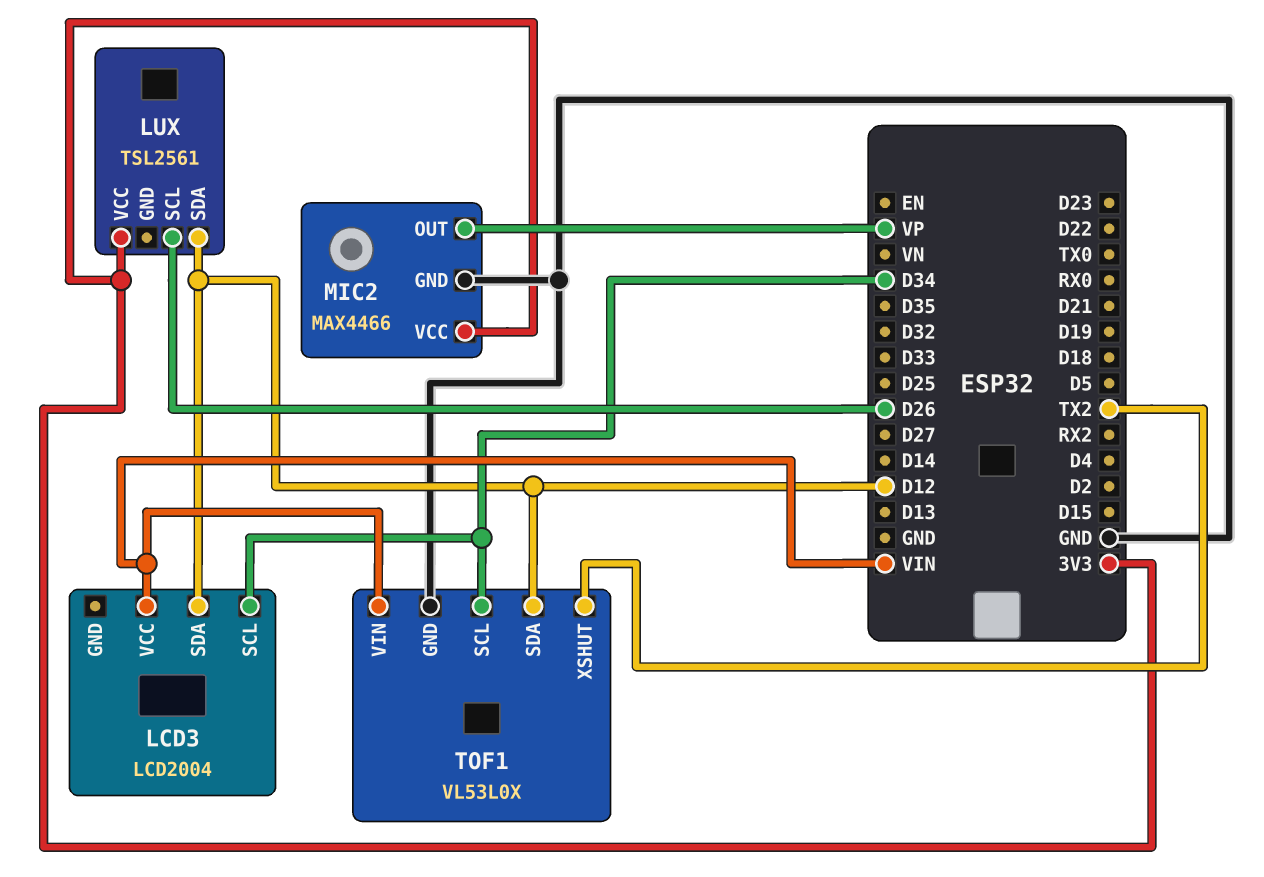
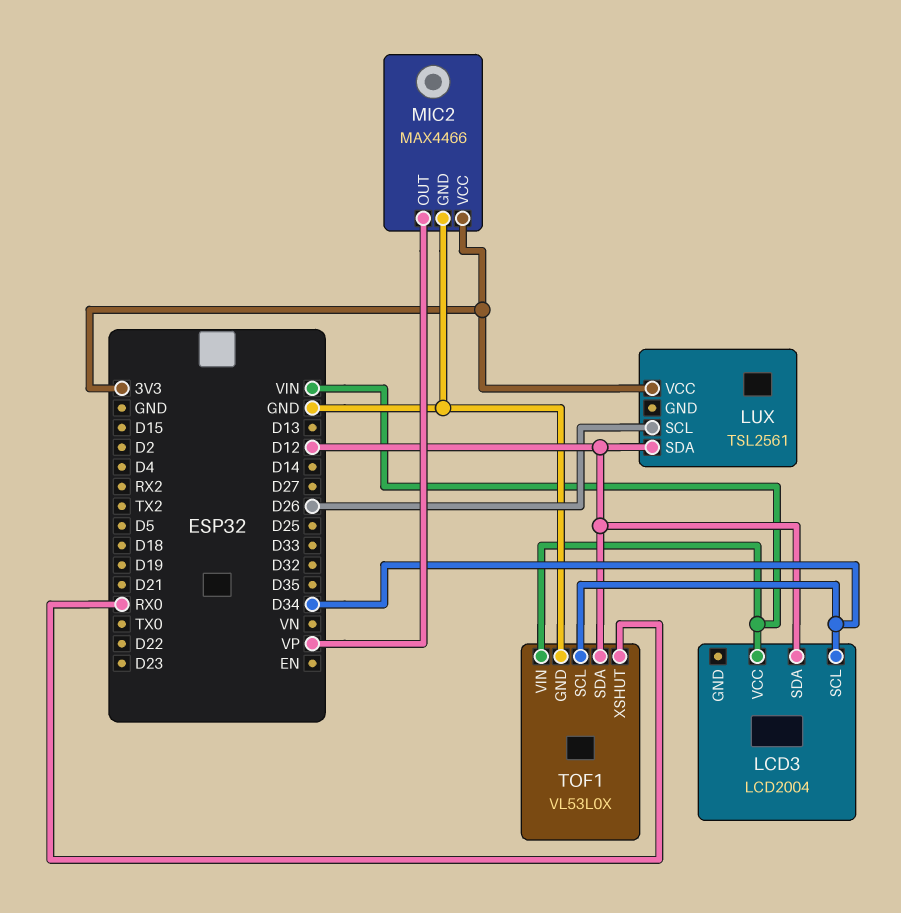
TOF1 pin XSHUT: TX2 -> RX0

